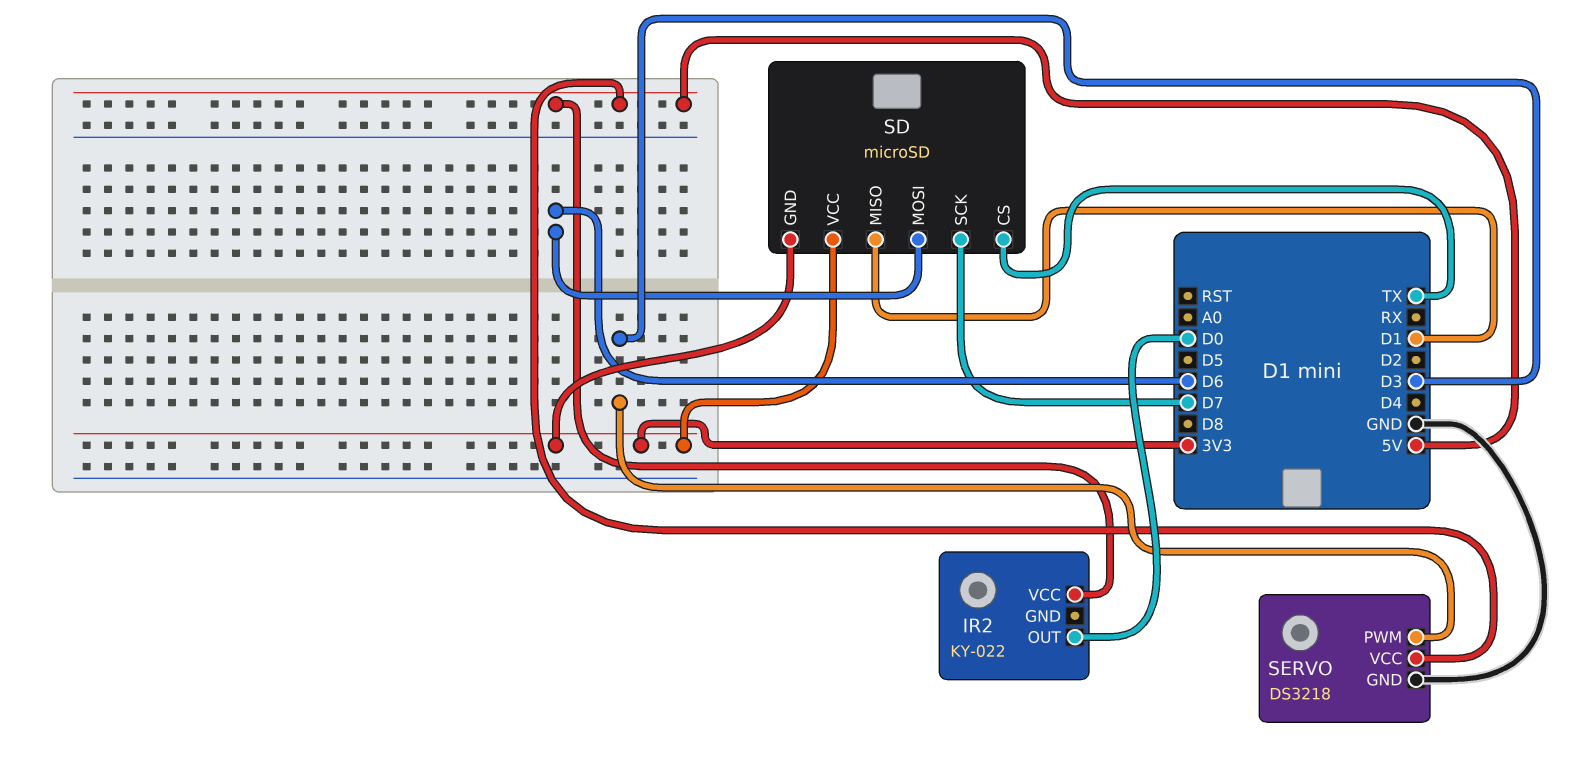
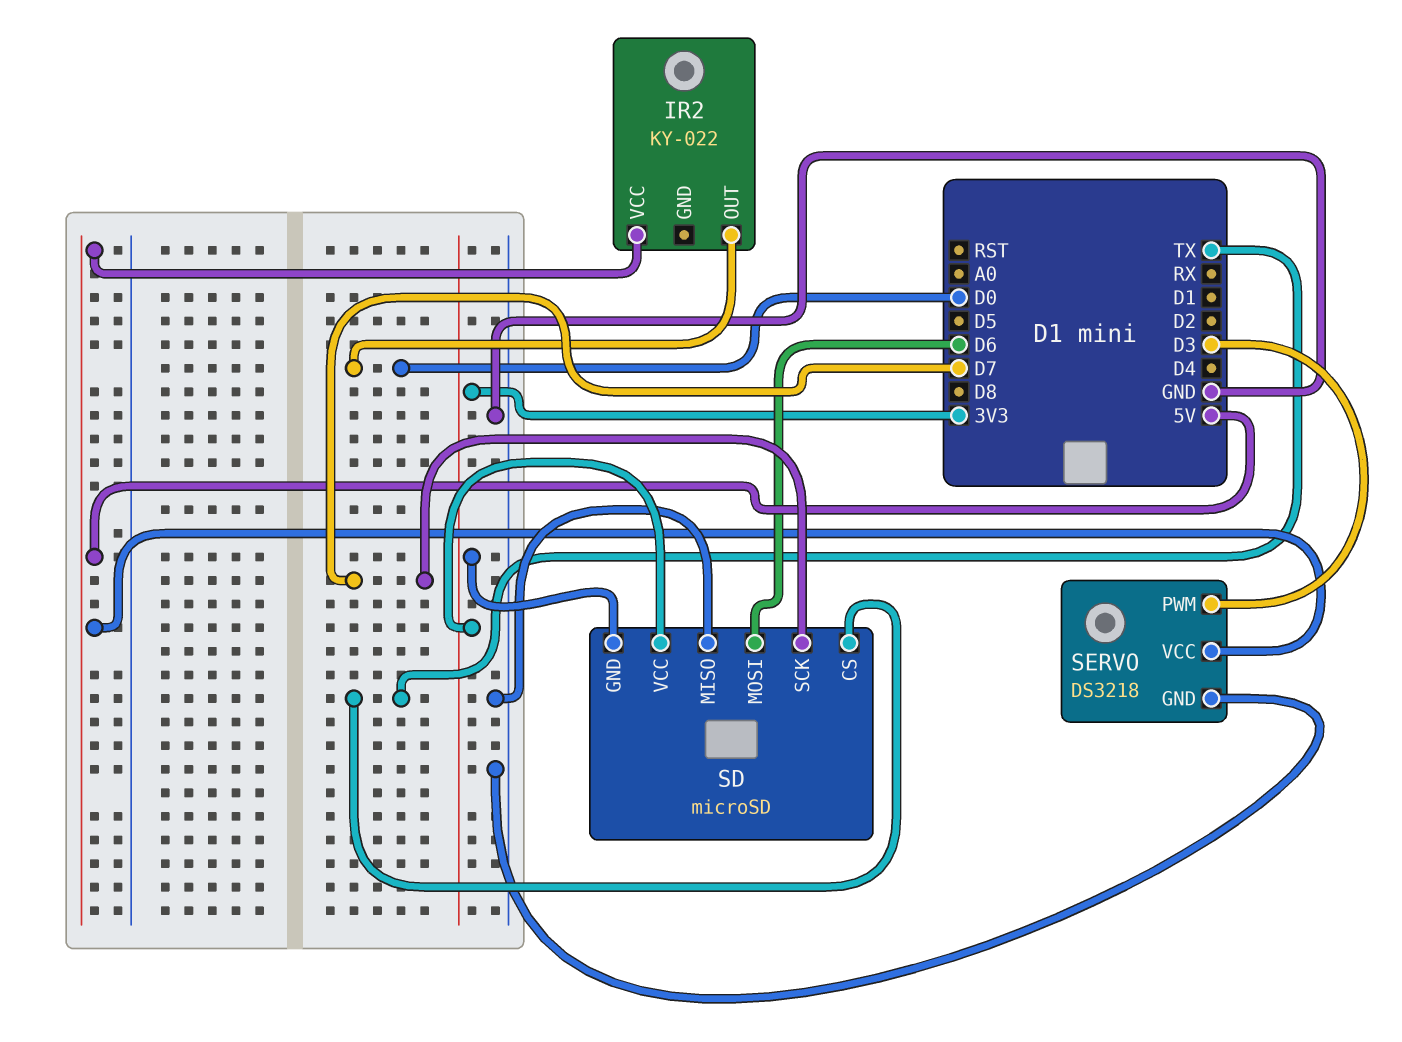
SD pin MISO: D1 -> GND

